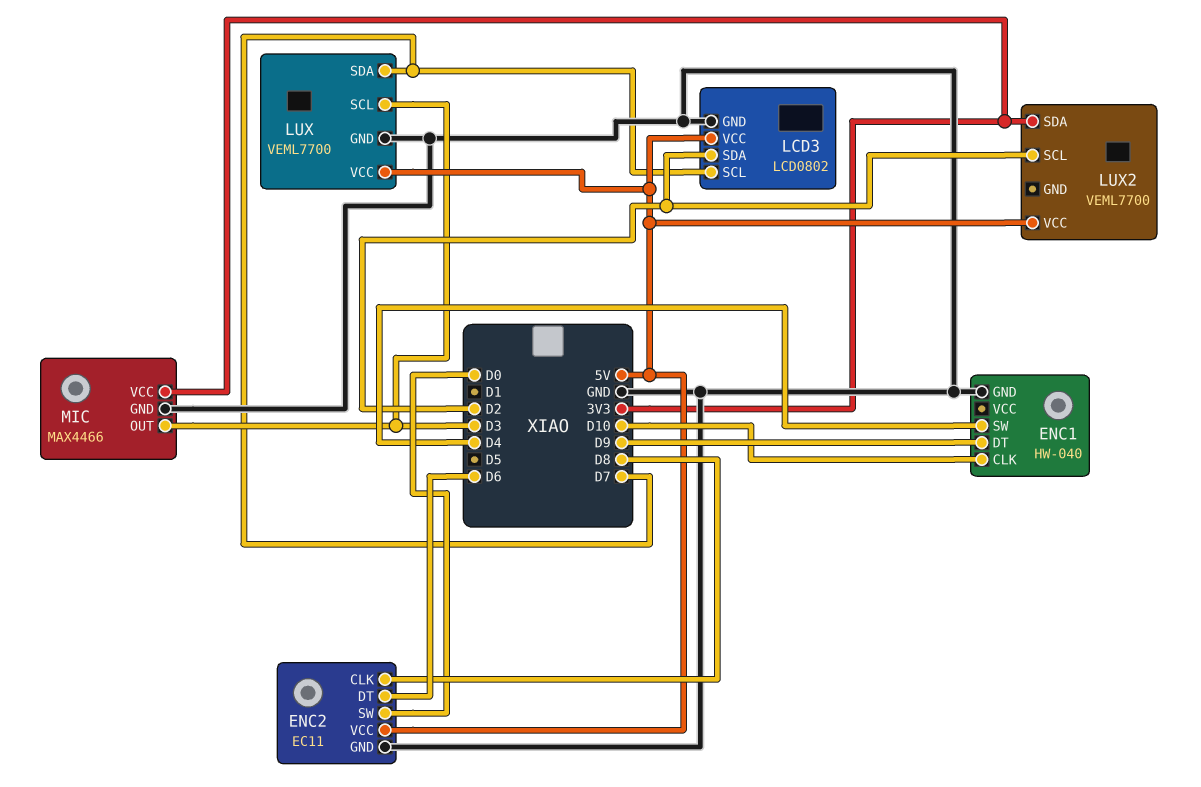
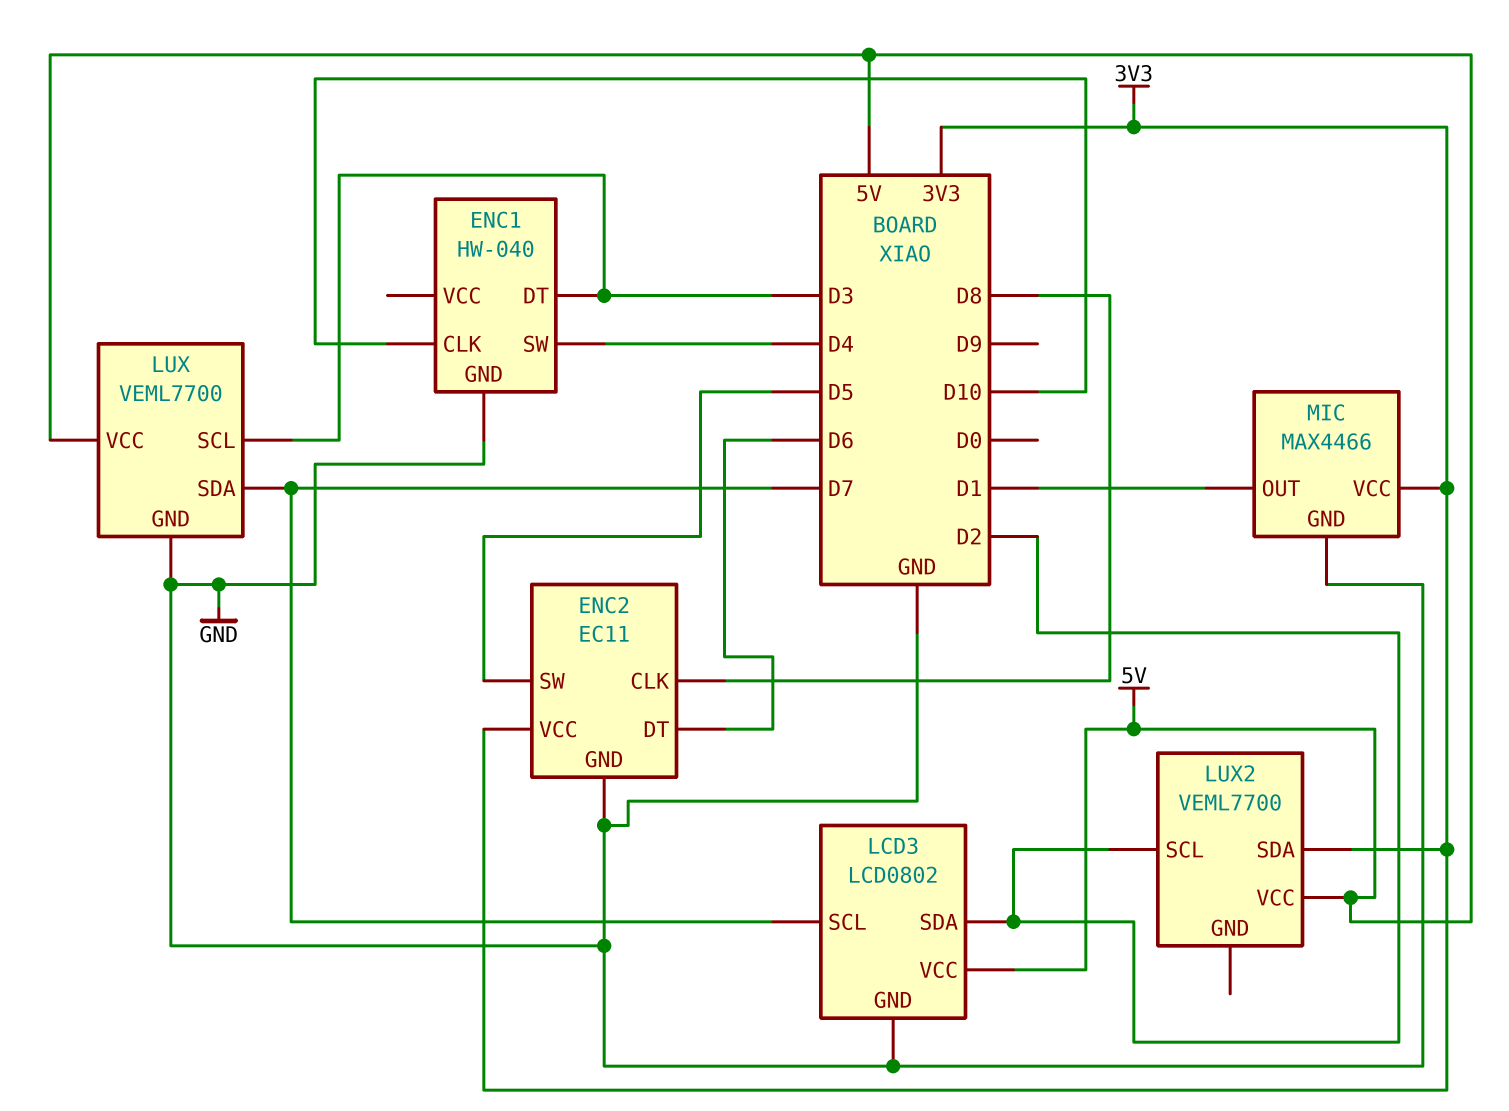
ENC1 pin DT: D9 -> D3
ENC2 pin SW: D0 -> D5
ENC2 pin VCC: 5V -> 3V3
MIC pin OUT: D3 -> D1

